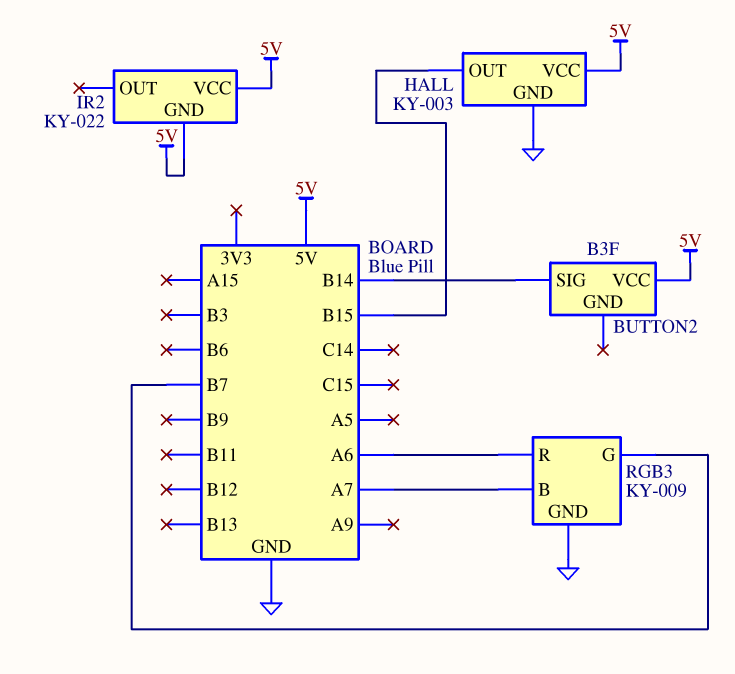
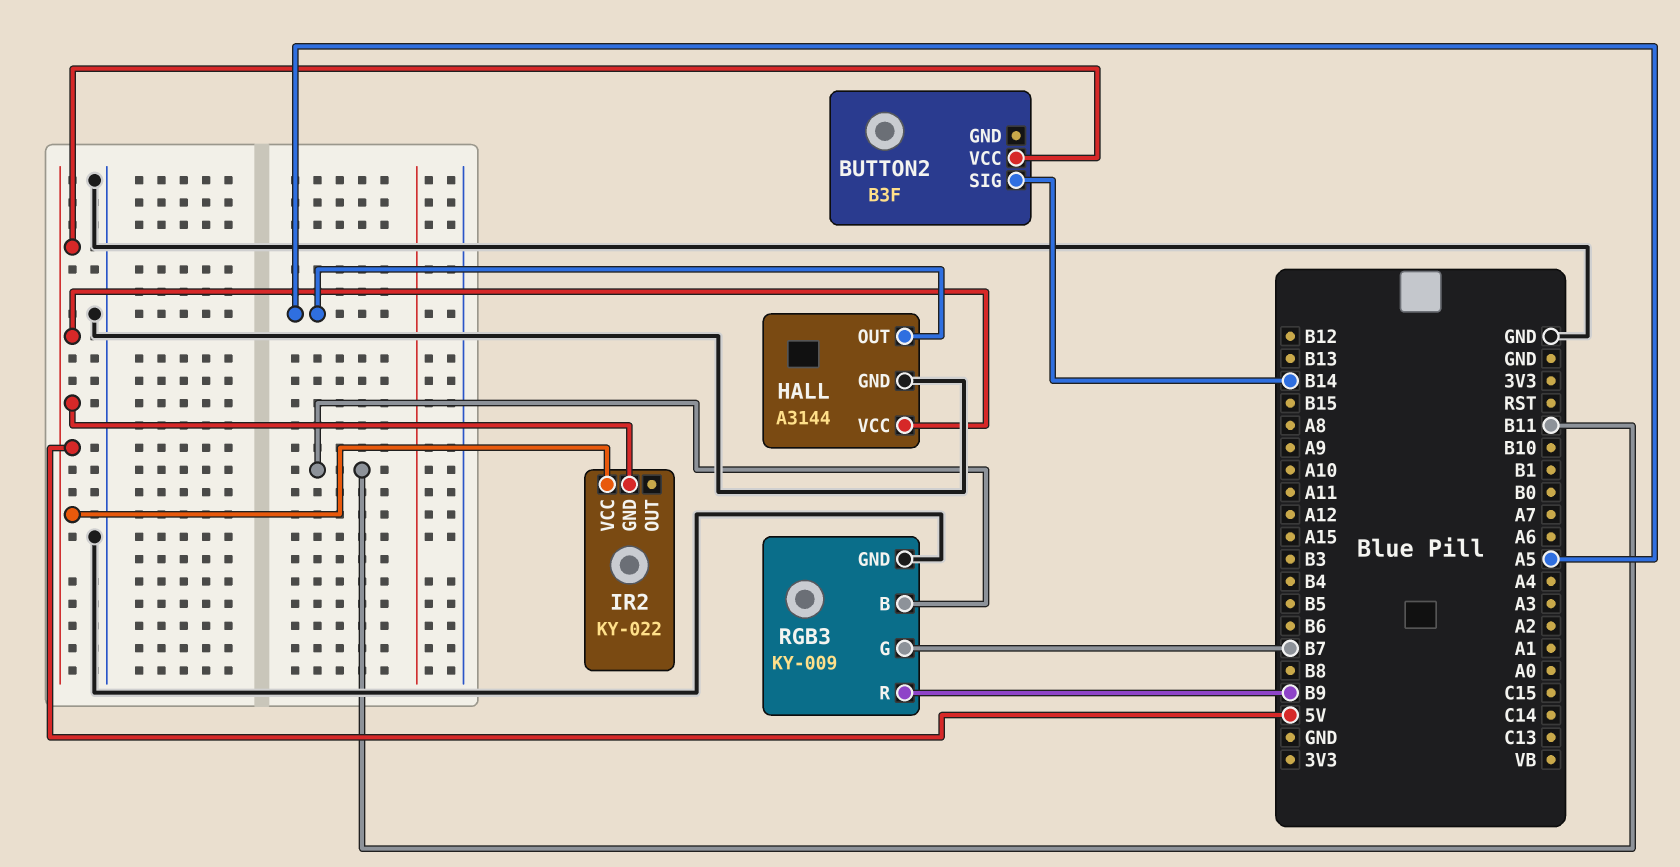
HALL: KY-003 -> A3144
HALL pin OUT: B15 -> A5
RGB3 pin B: A7 -> B11
RGB3 pin R: A6 -> B9

